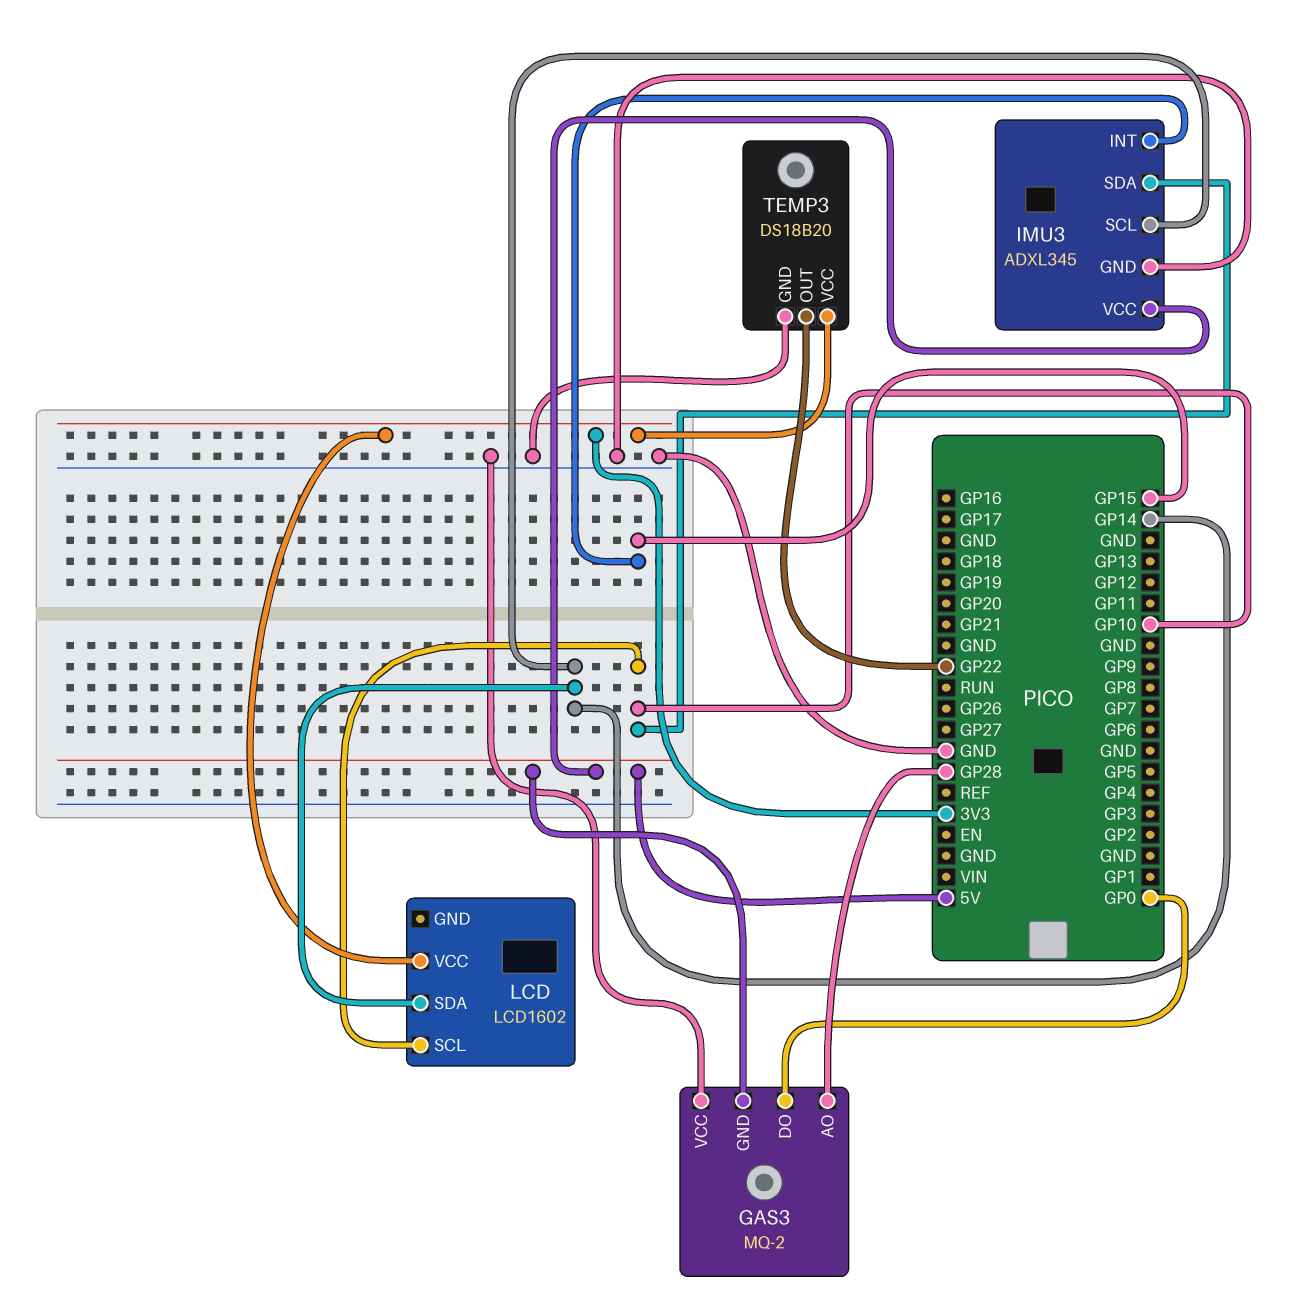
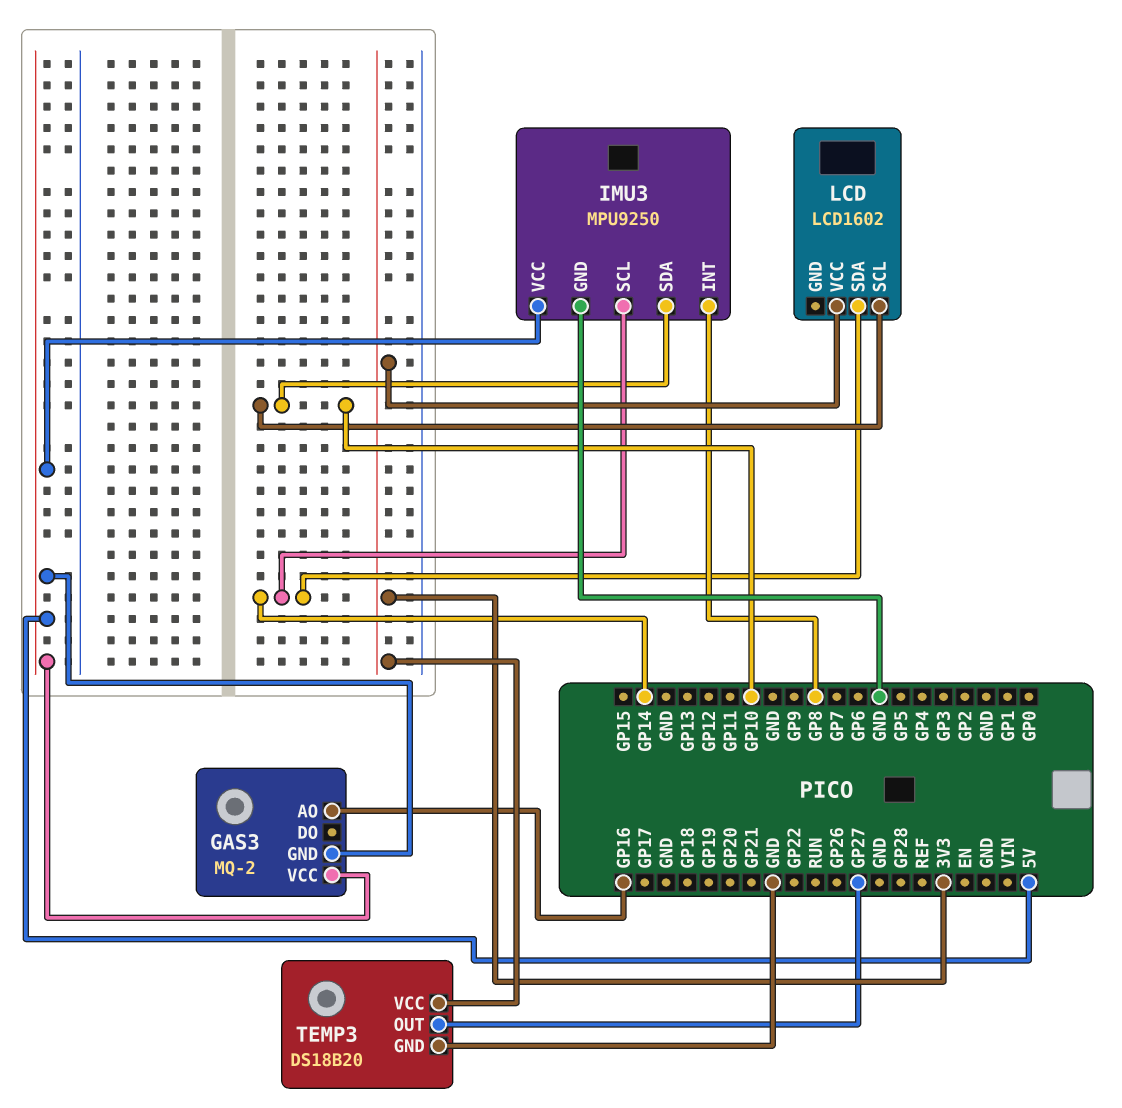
GAS3 pin AO: GP28 -> GP16
GAS3 pin DO: GP0 -> none
GAS3 pin VCC: GND -> 5V
IMU3: ADXL345 -> MPU9250
IMU3 pin INT: GP15 -> GP8
TEMP3 pin OUT: GP22 -> GP27

